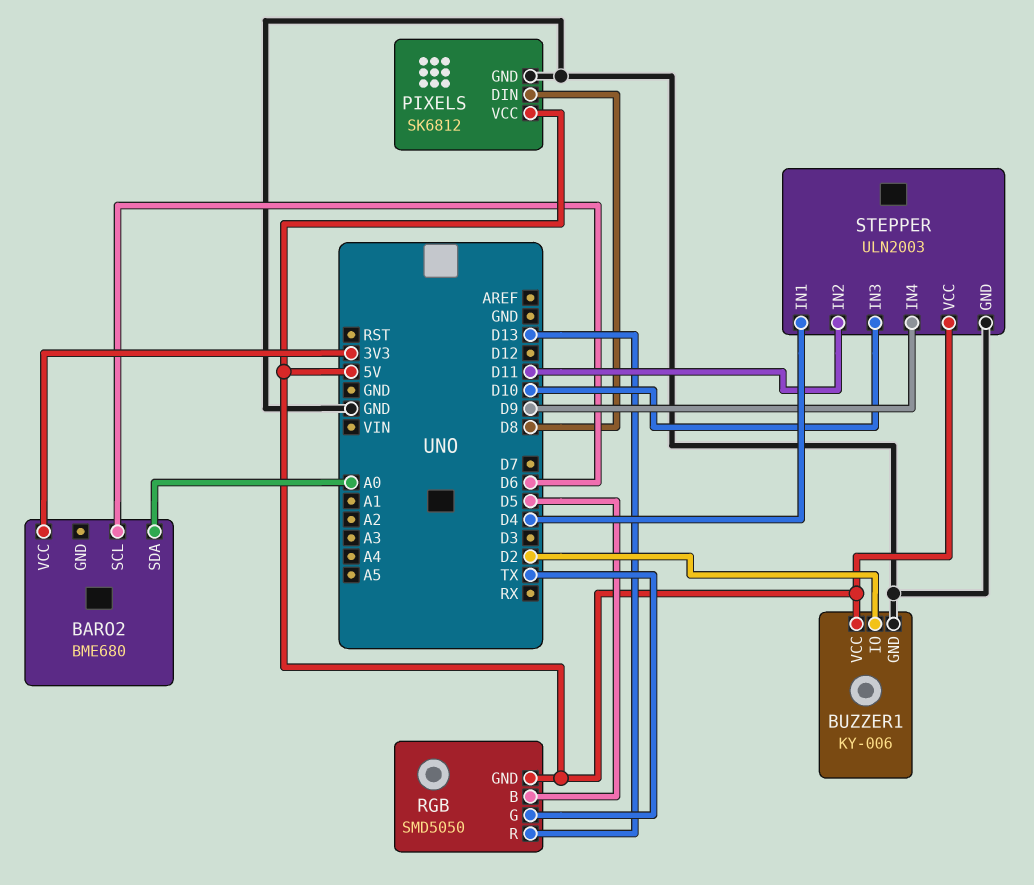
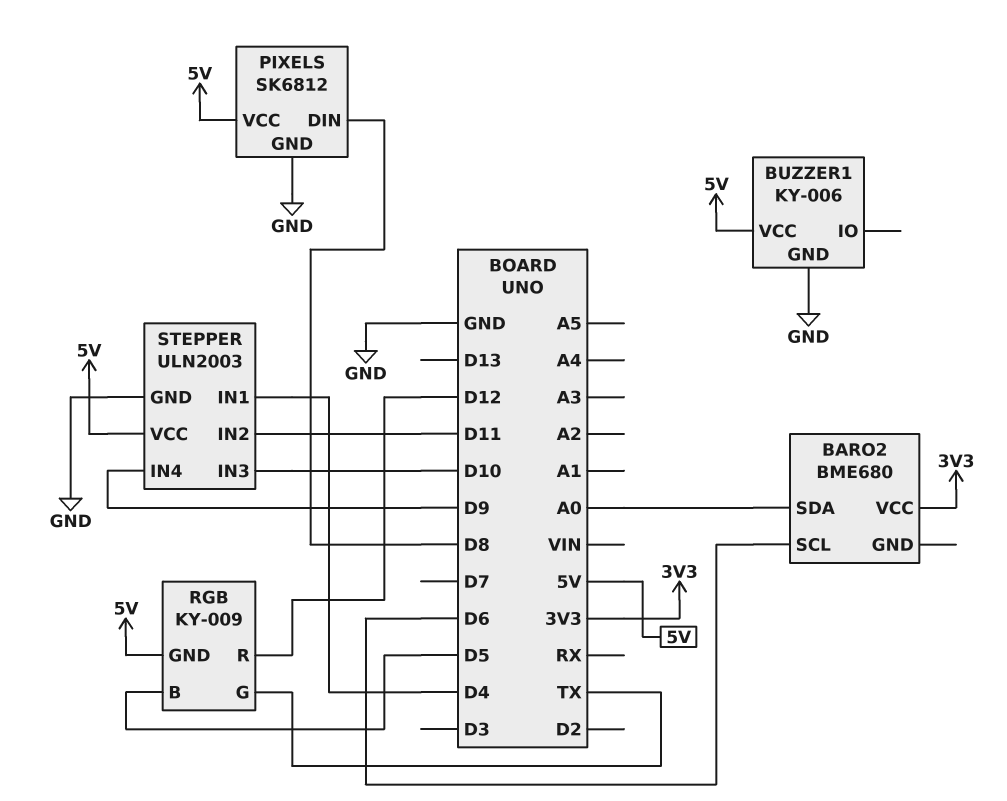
BUZZER1 pin IO: D2 -> none
RGB: SMD5050 -> KY-009
RGB pin R: D13 -> D12

